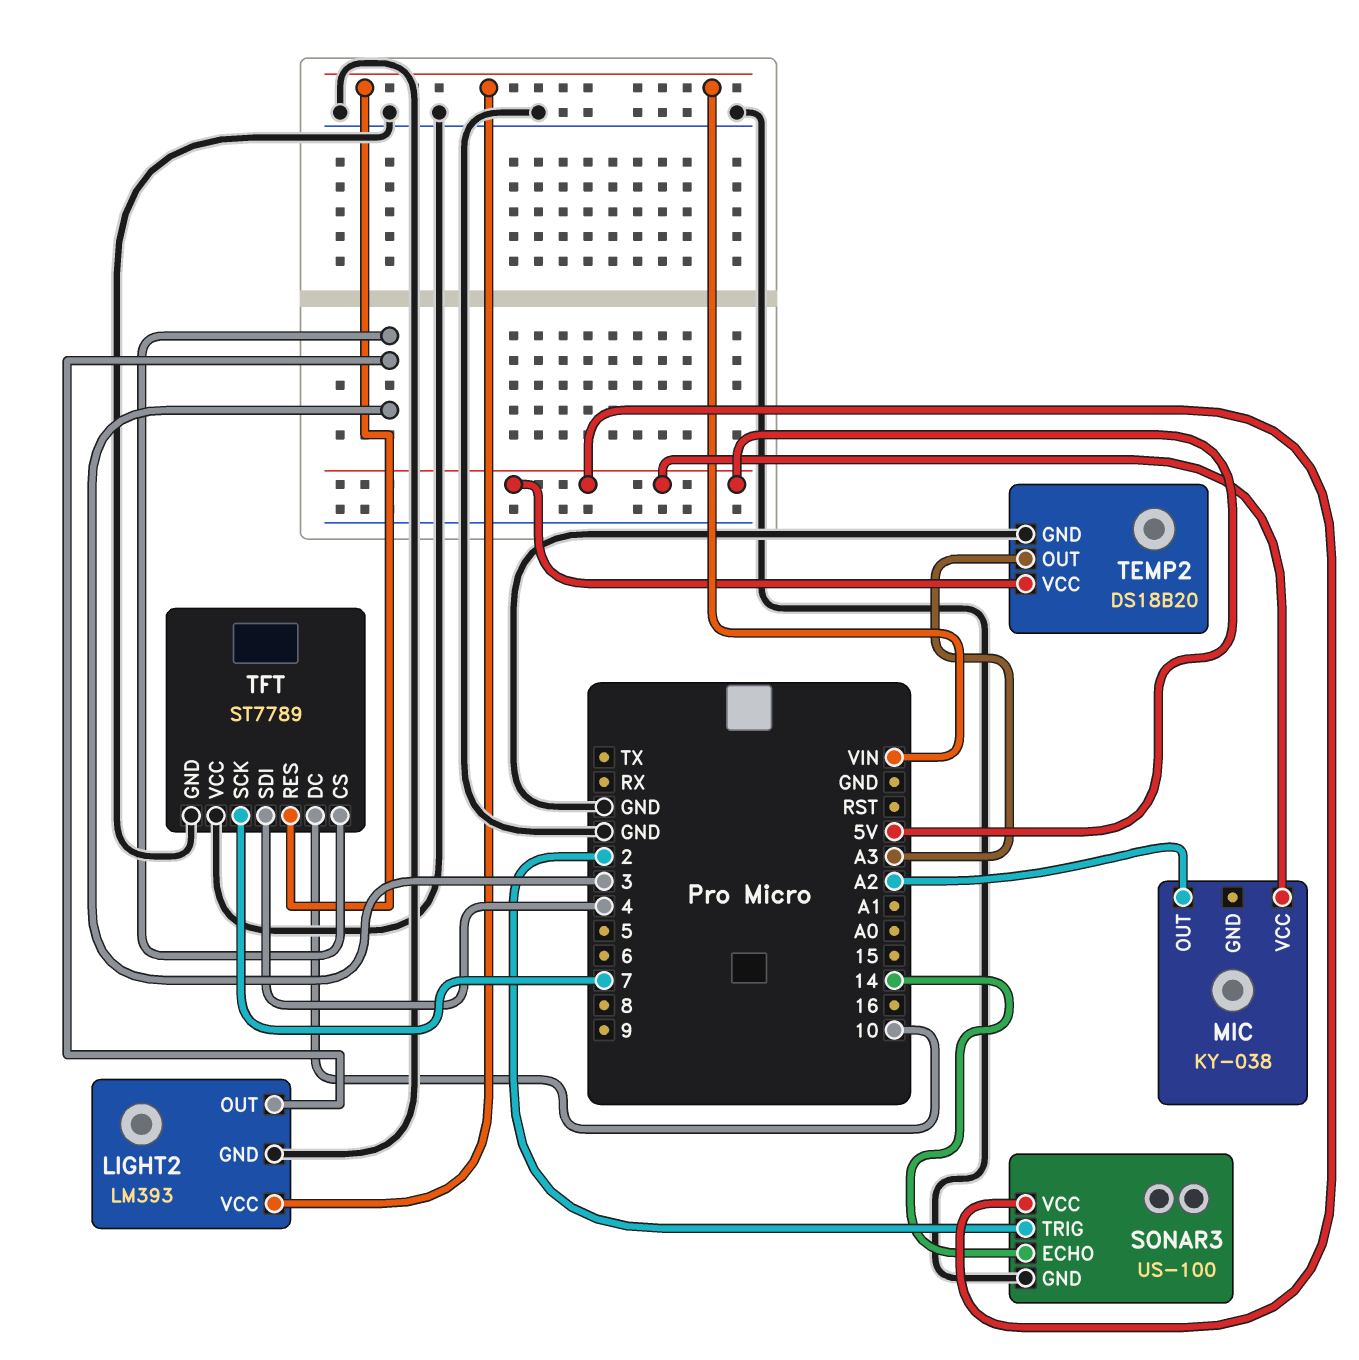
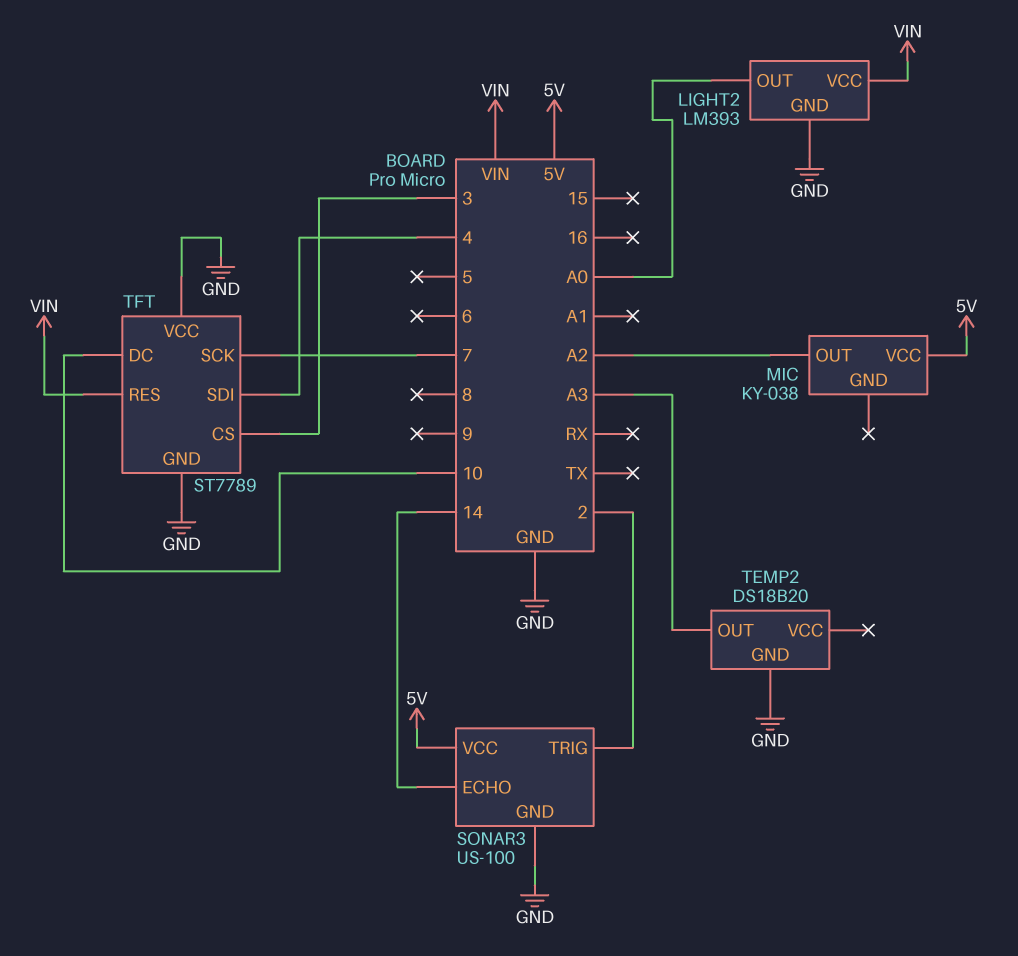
LIGHT2 pin OUT: 3 -> A0
TEMP2 pin VCC: 5V -> none

